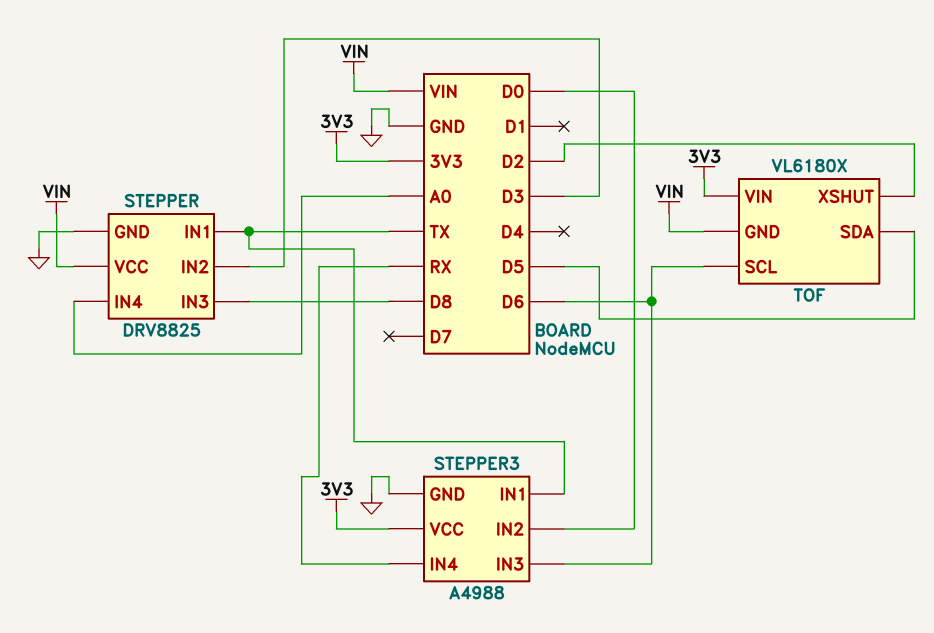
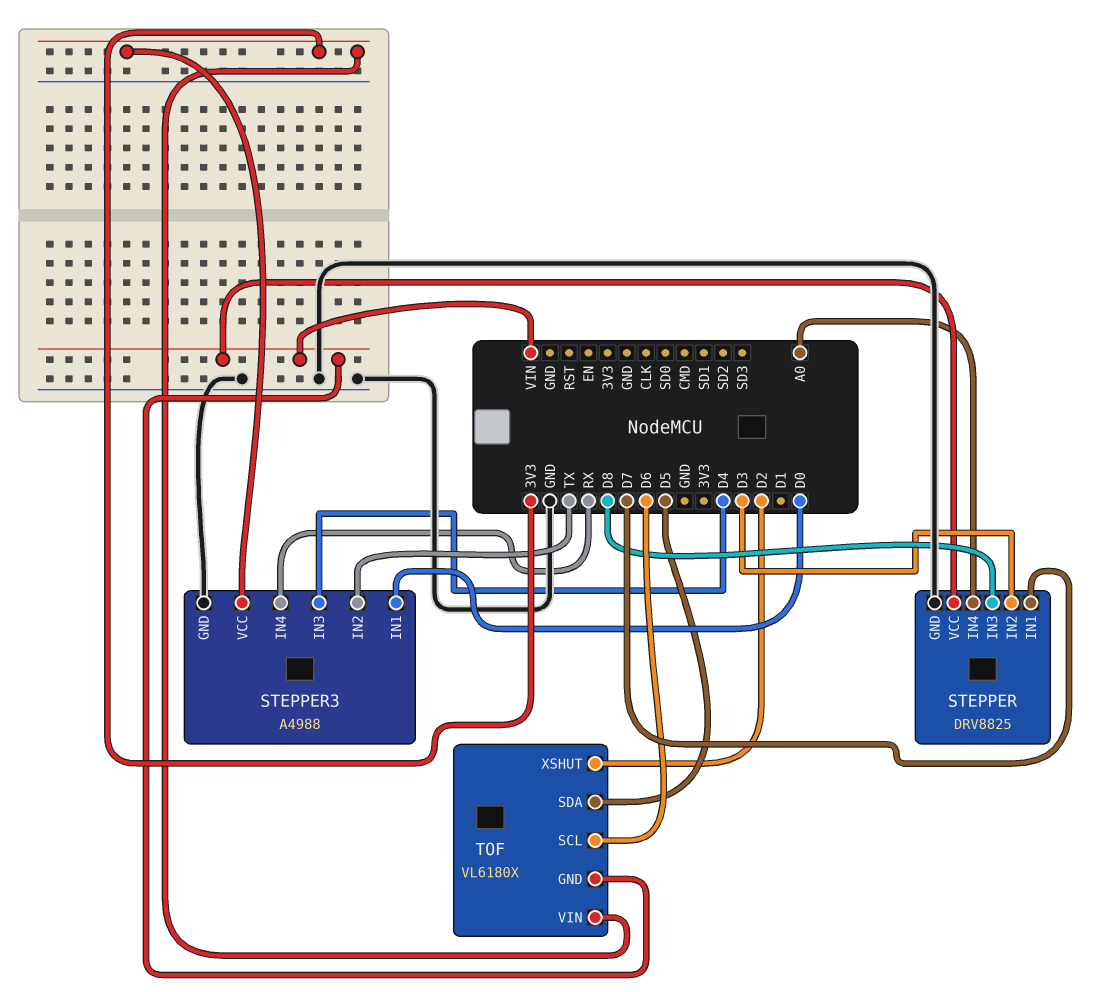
STEPPER pin IN1: TX -> D7
STEPPER3 pin IN1: TX -> D0
STEPPER3 pin IN2: D0 -> TX
STEPPER3 pin IN3: D6 -> D4

